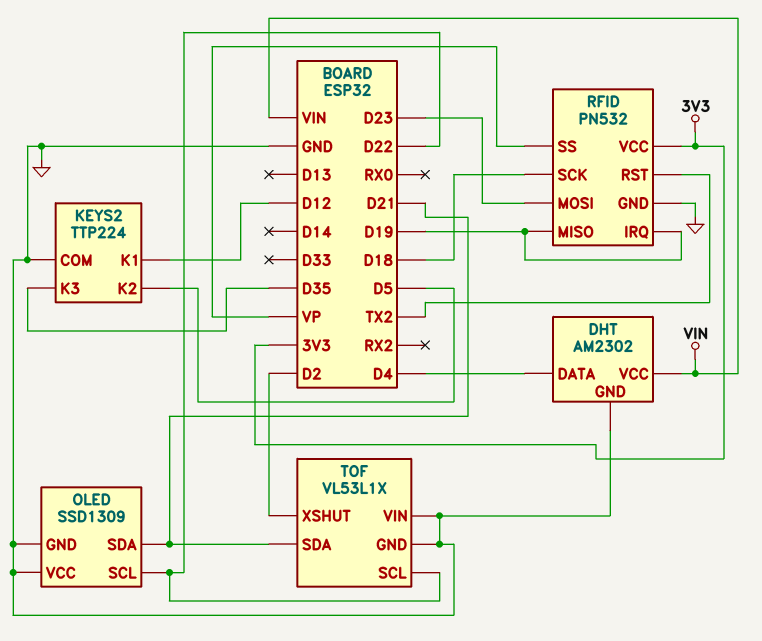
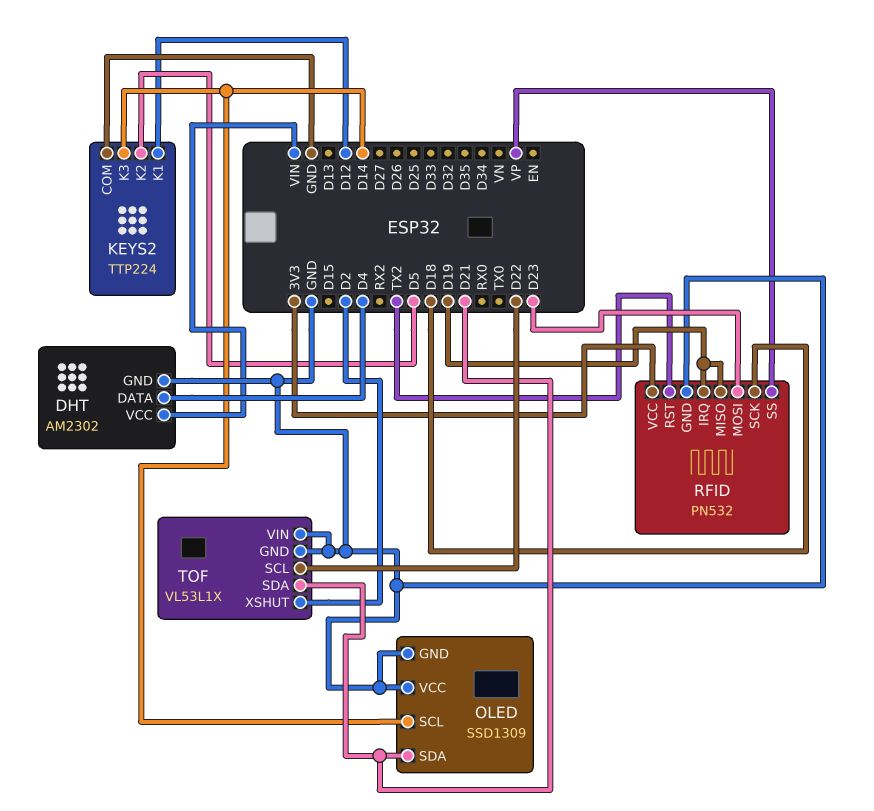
KEYS2 pin K3: D35 -> D14
OLED pin SCL: D22 -> D14

